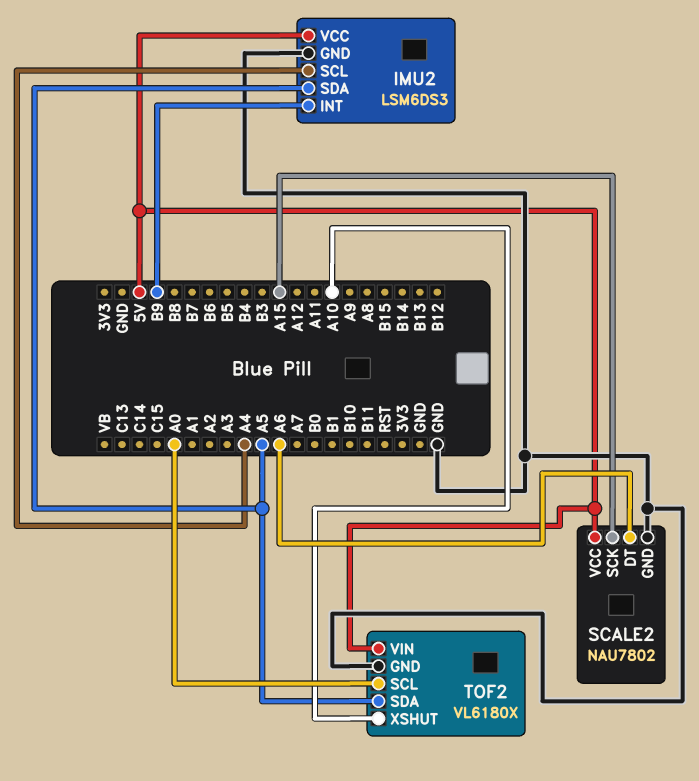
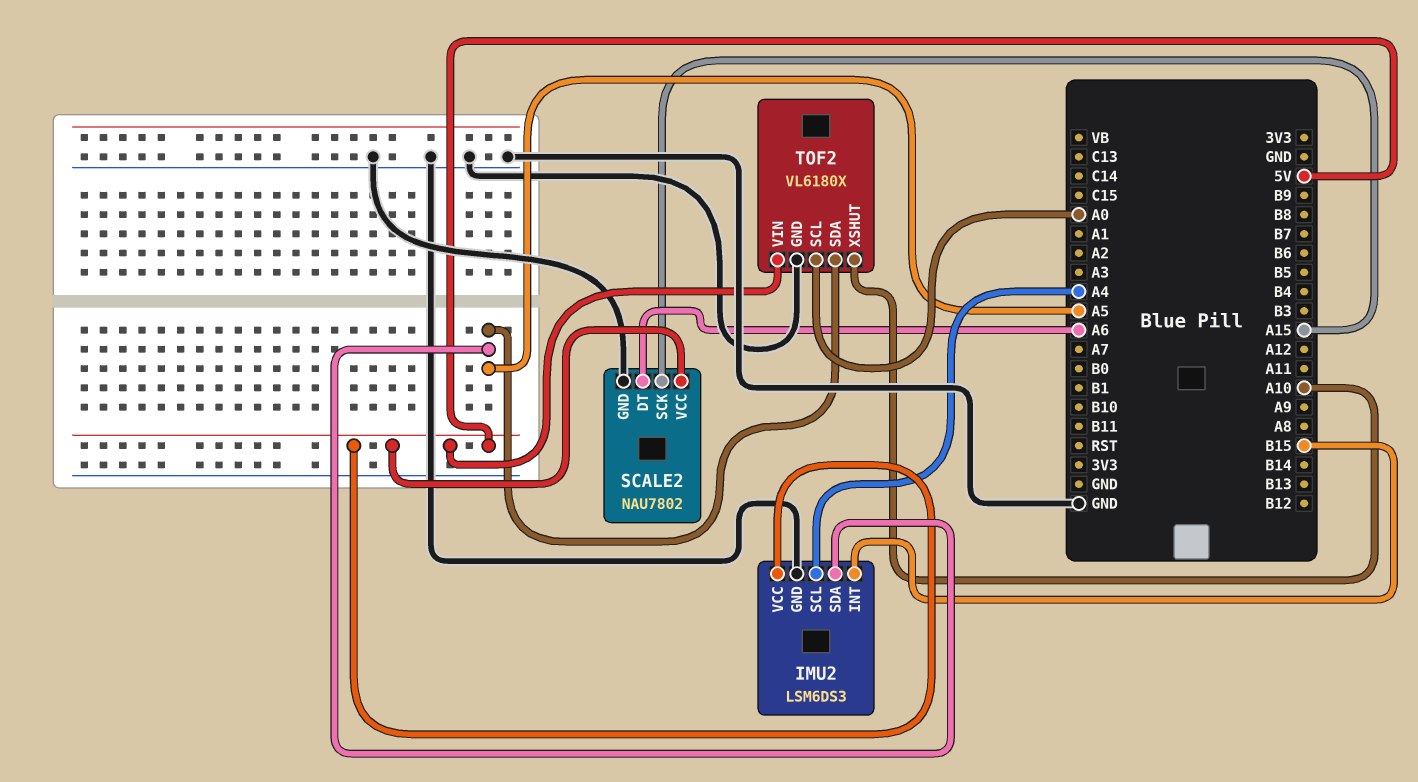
IMU2 pin INT: B9 -> B15

